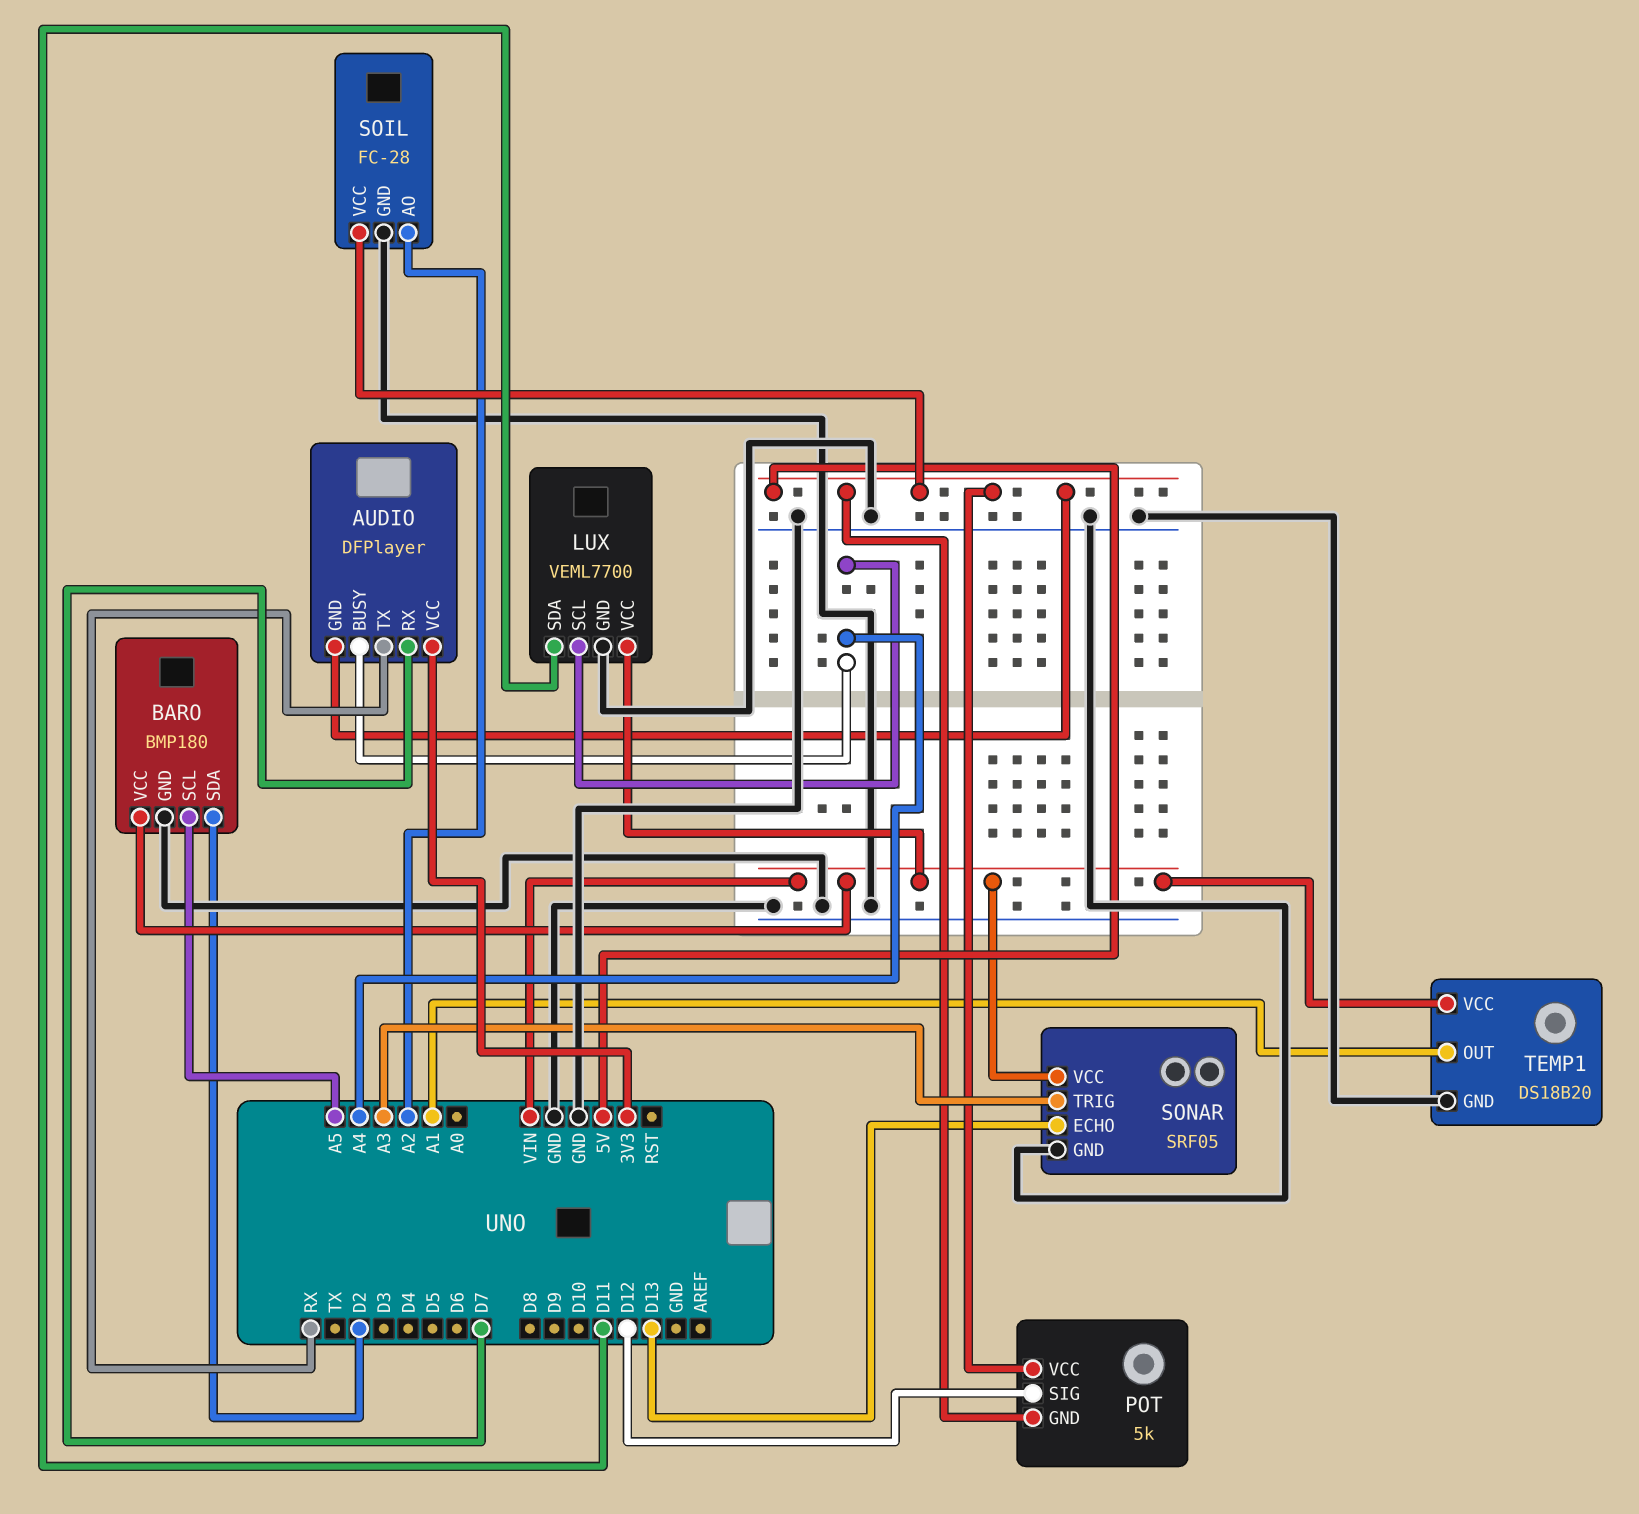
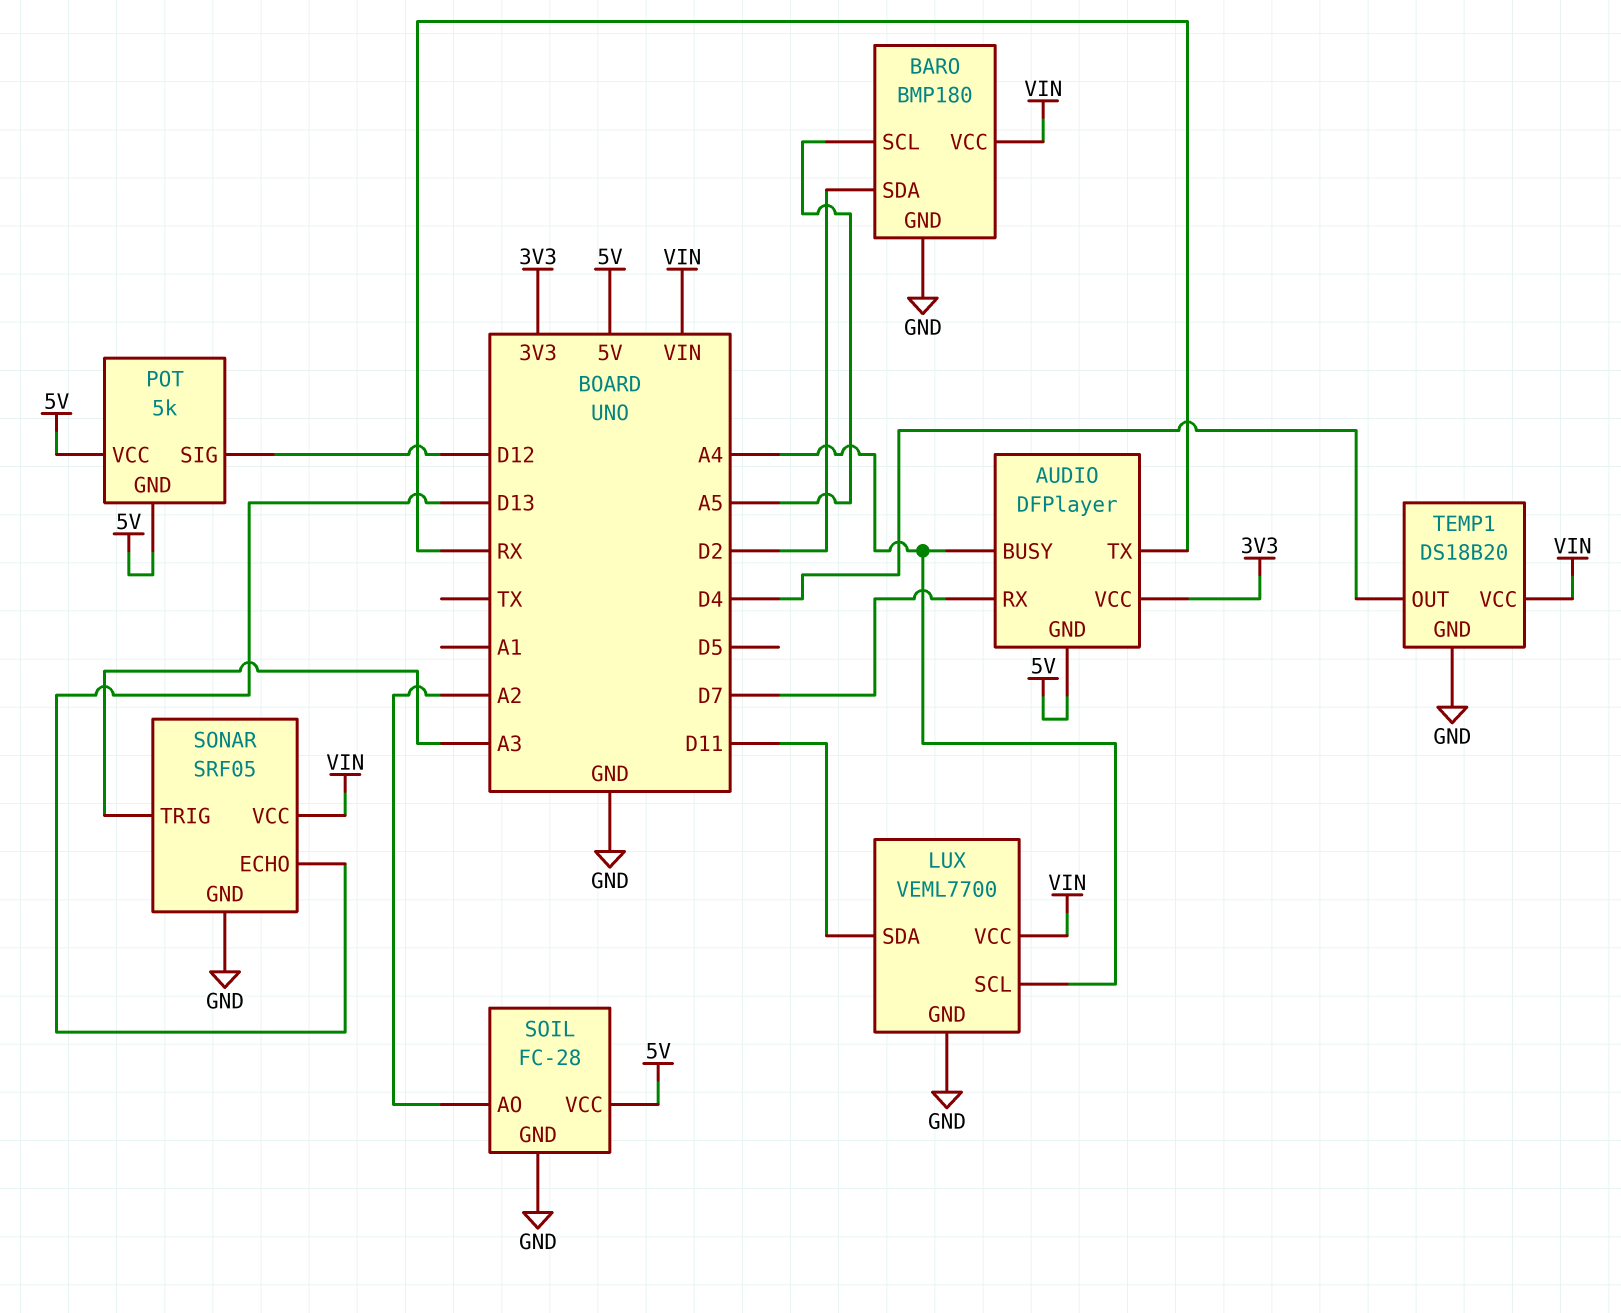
TEMP1 pin OUT: A1 -> D4

